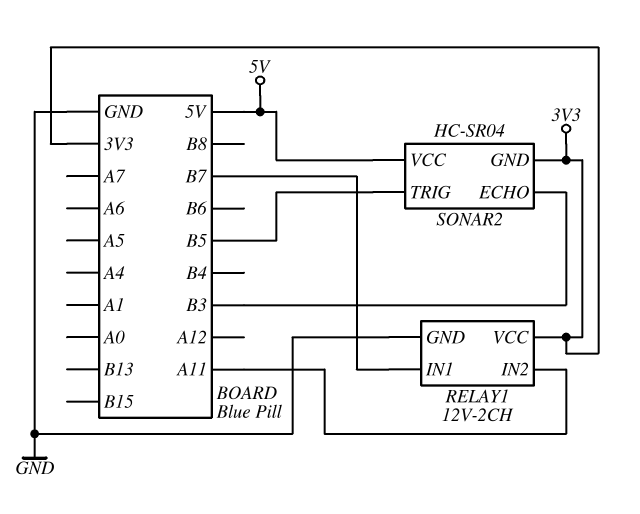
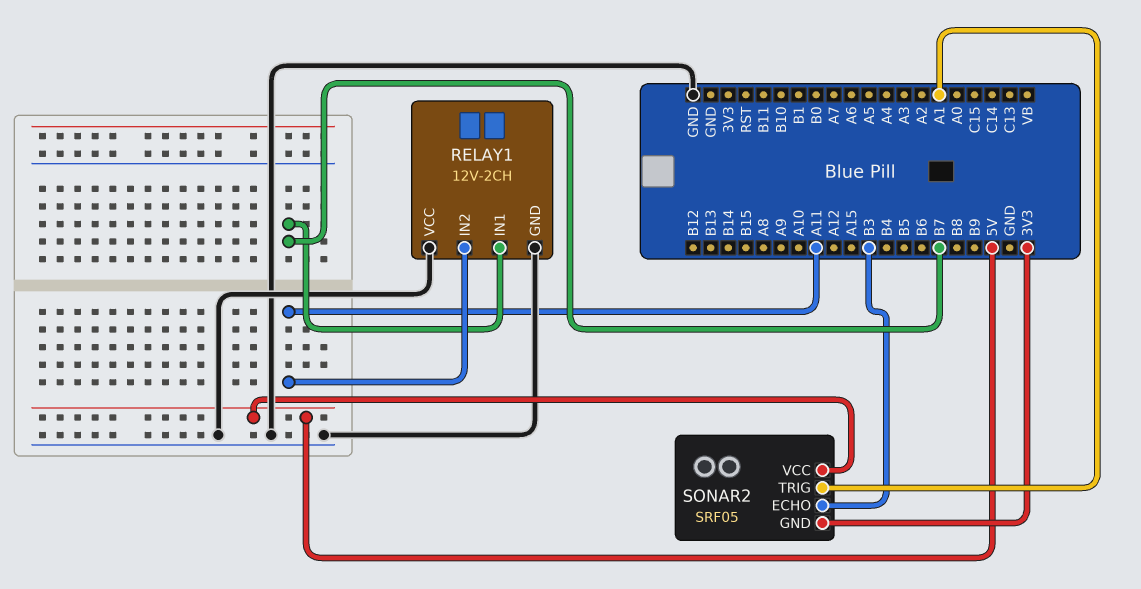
RELAY1 pin VCC: 3V3 -> GND
SONAR2: HC-SR04 -> SRF05
SONAR2 pin TRIG: B5 -> A1

